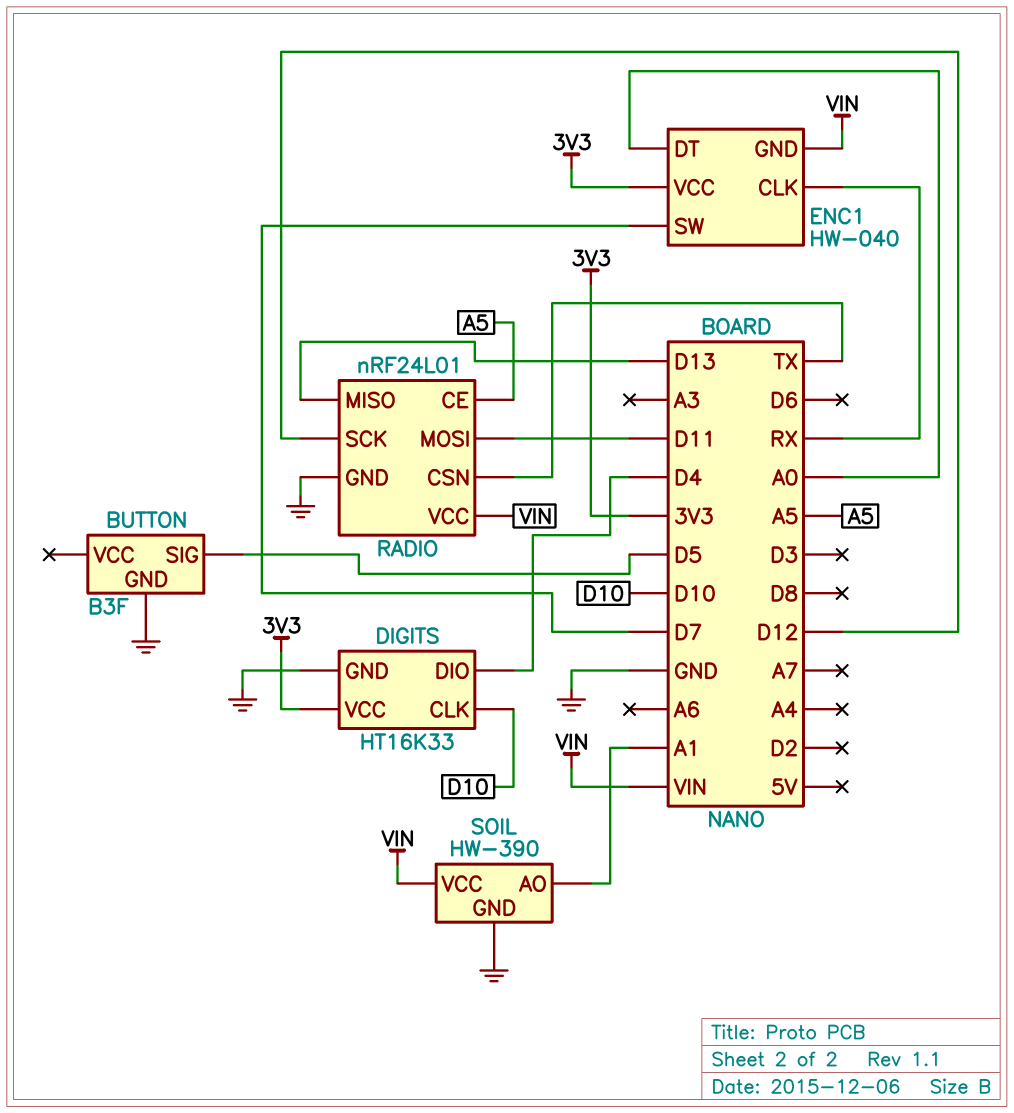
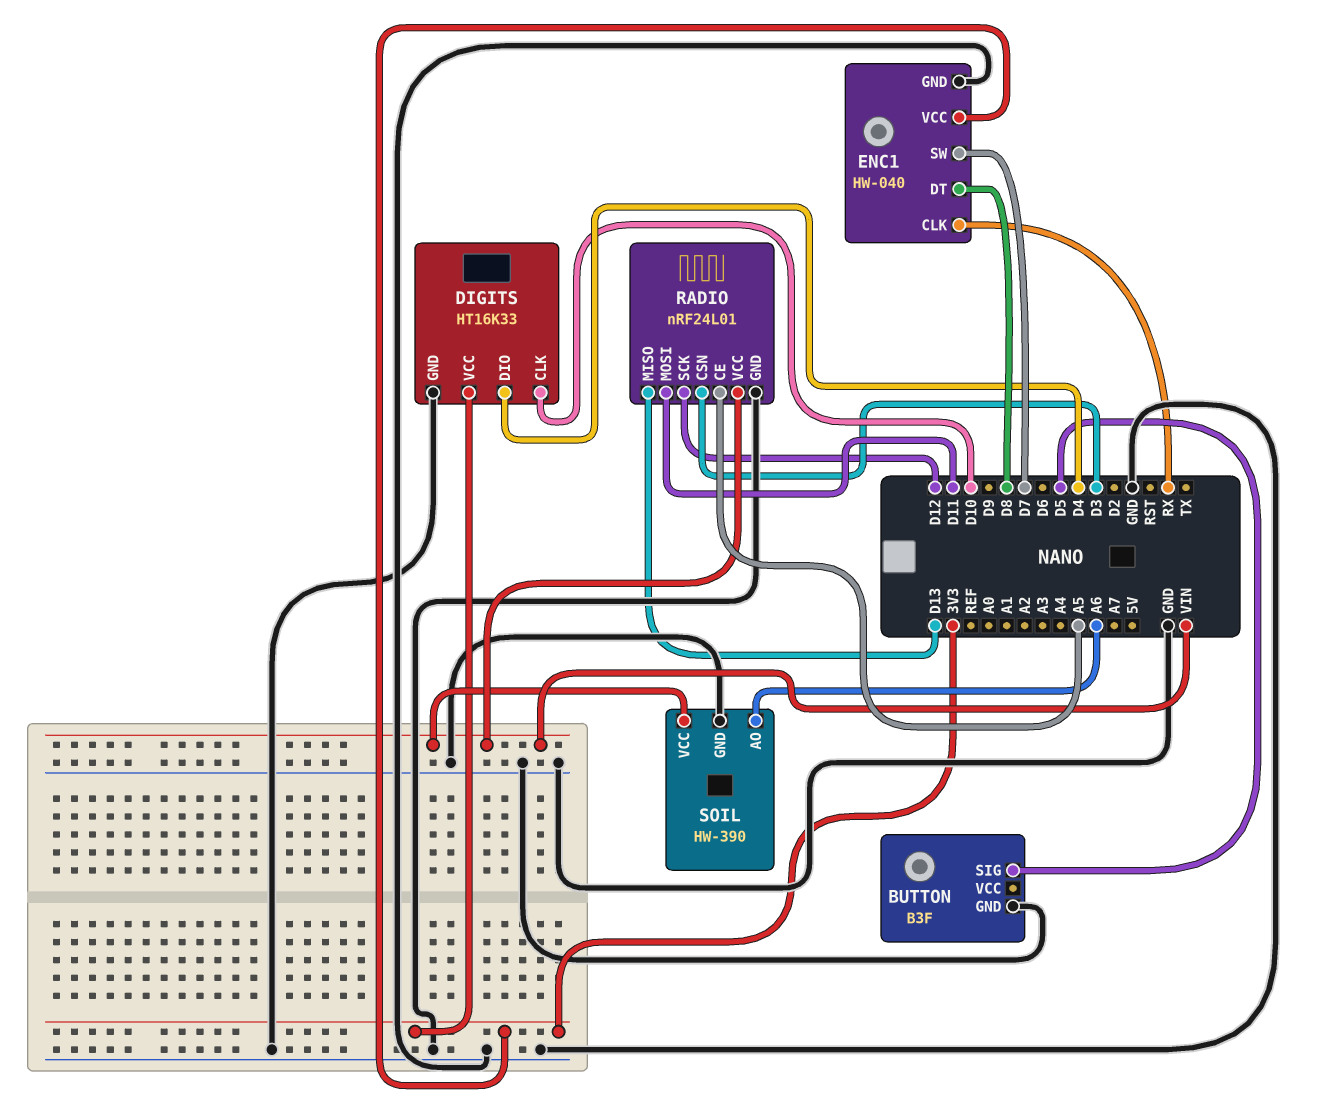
ENC1 pin DT: A0 -> D8
ENC1 pin GND: VIN -> GND
RADIO pin CSN: TX -> D3
SOIL pin AO: A1 -> A6

